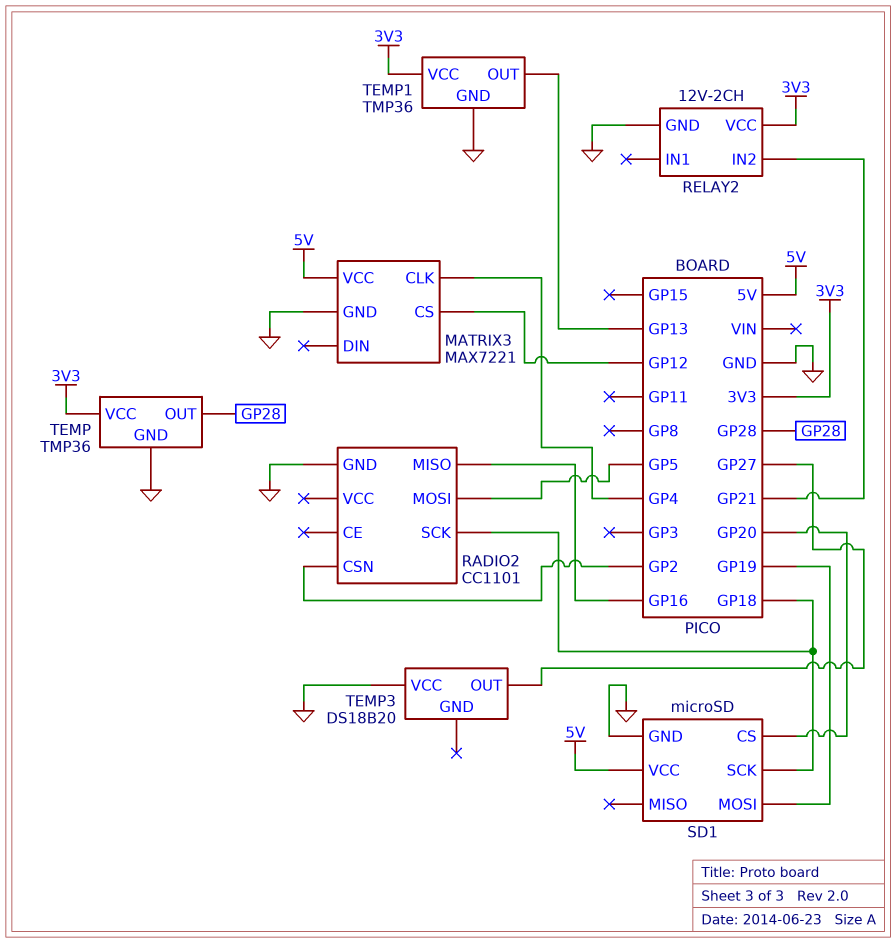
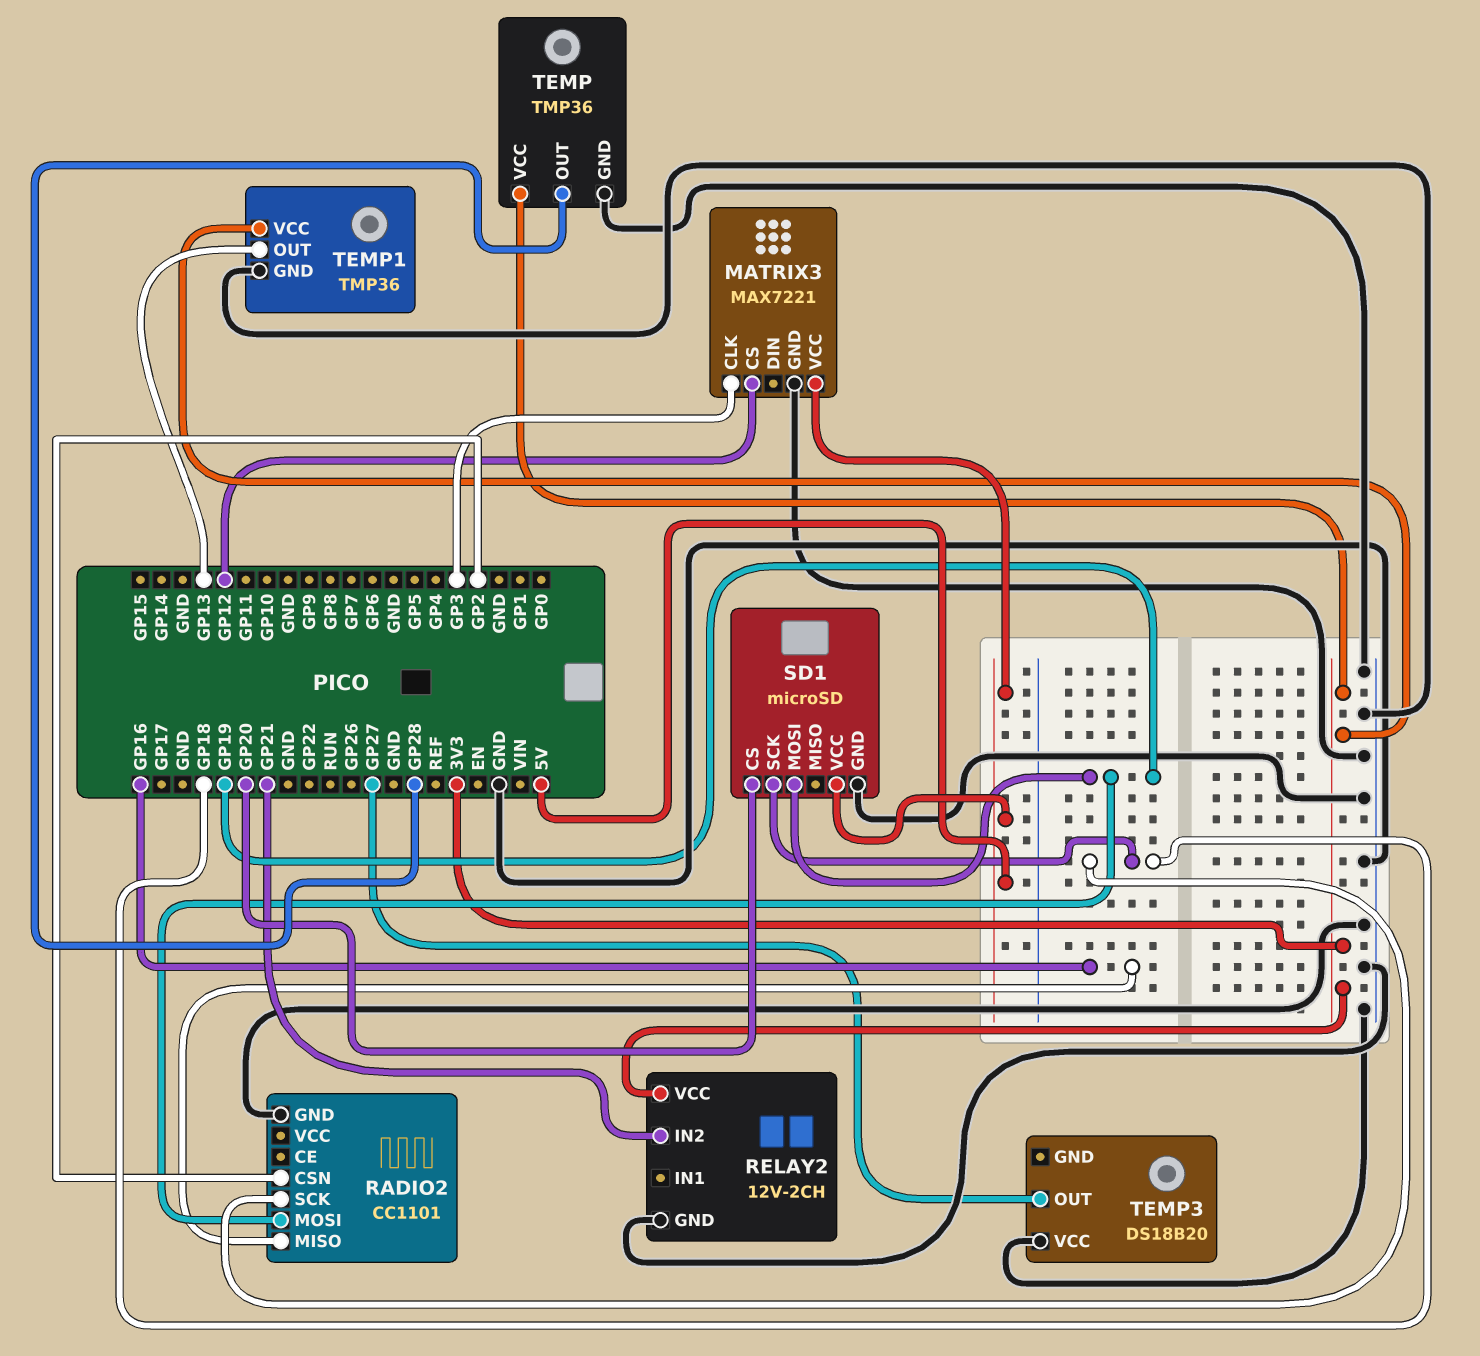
MATRIX3 pin CLK: GP4 -> GP3
RADIO2 pin MOSI: GP5 -> GP19

